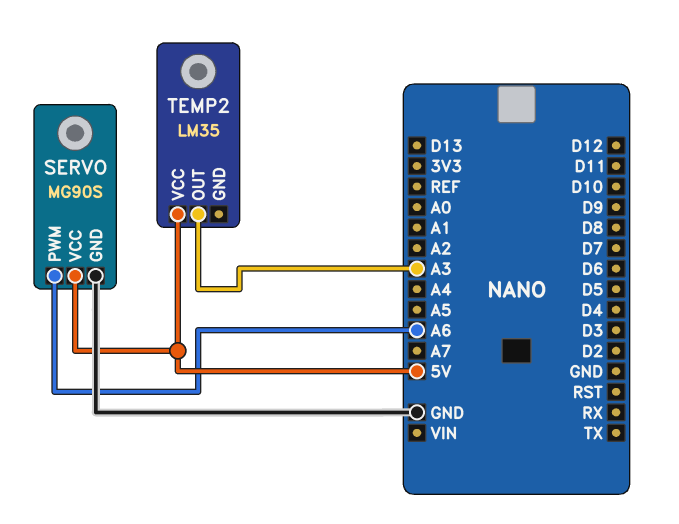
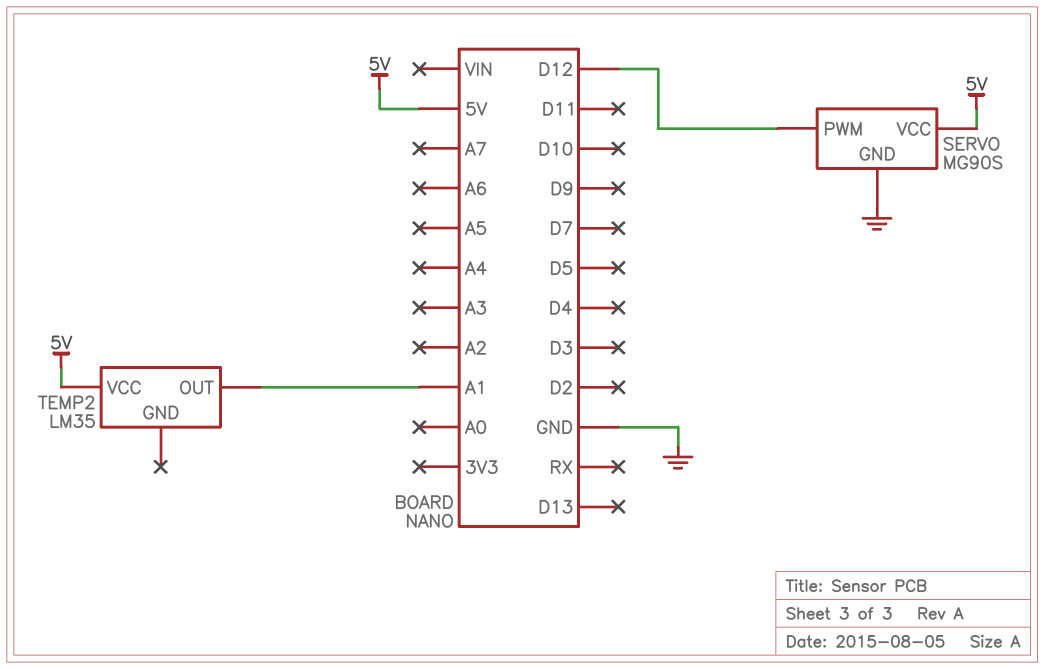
SERVO pin PWM: A6 -> D12
TEMP2 pin OUT: A3 -> A1

